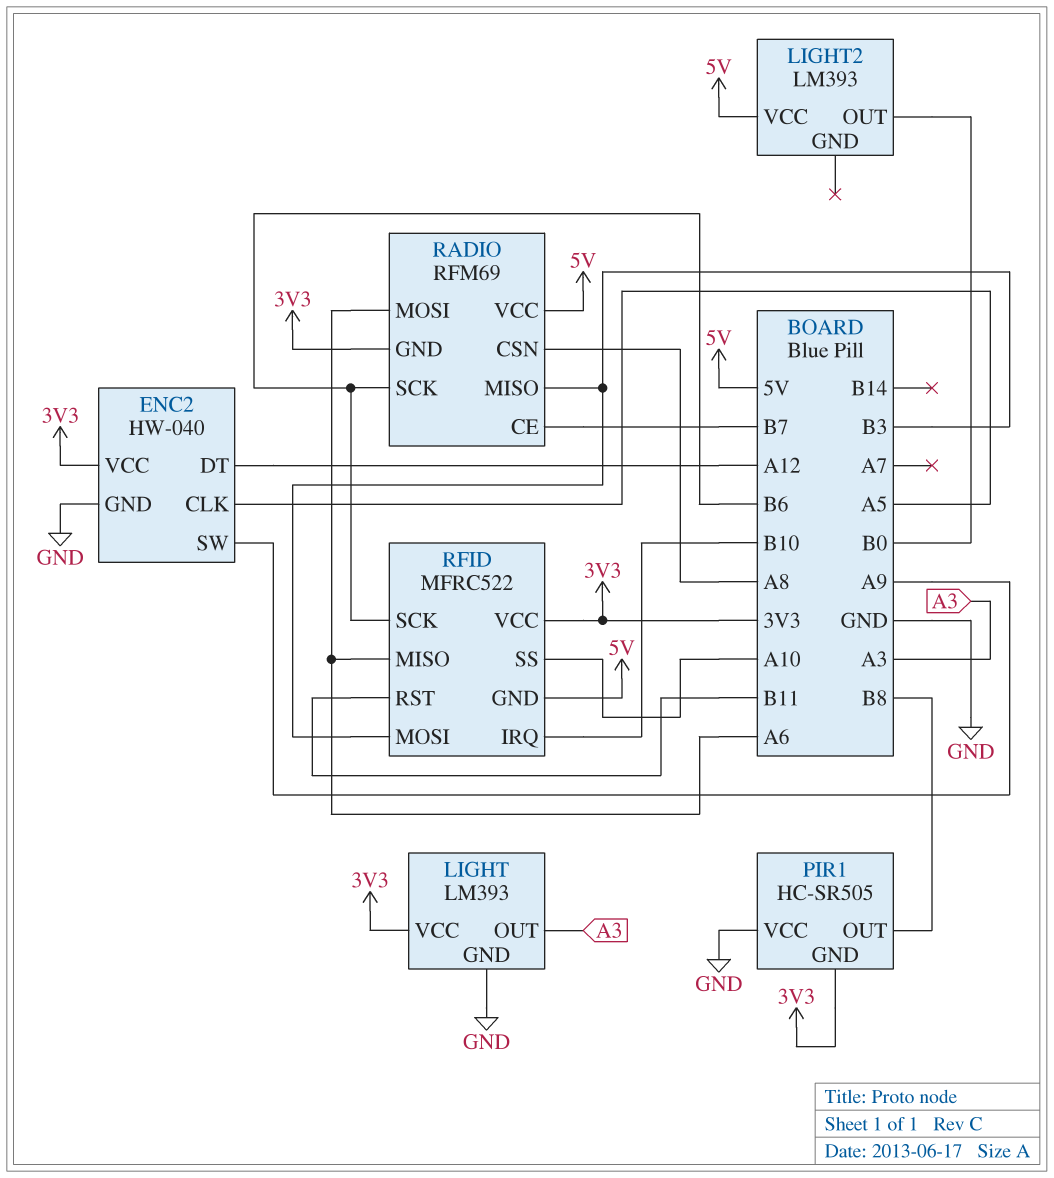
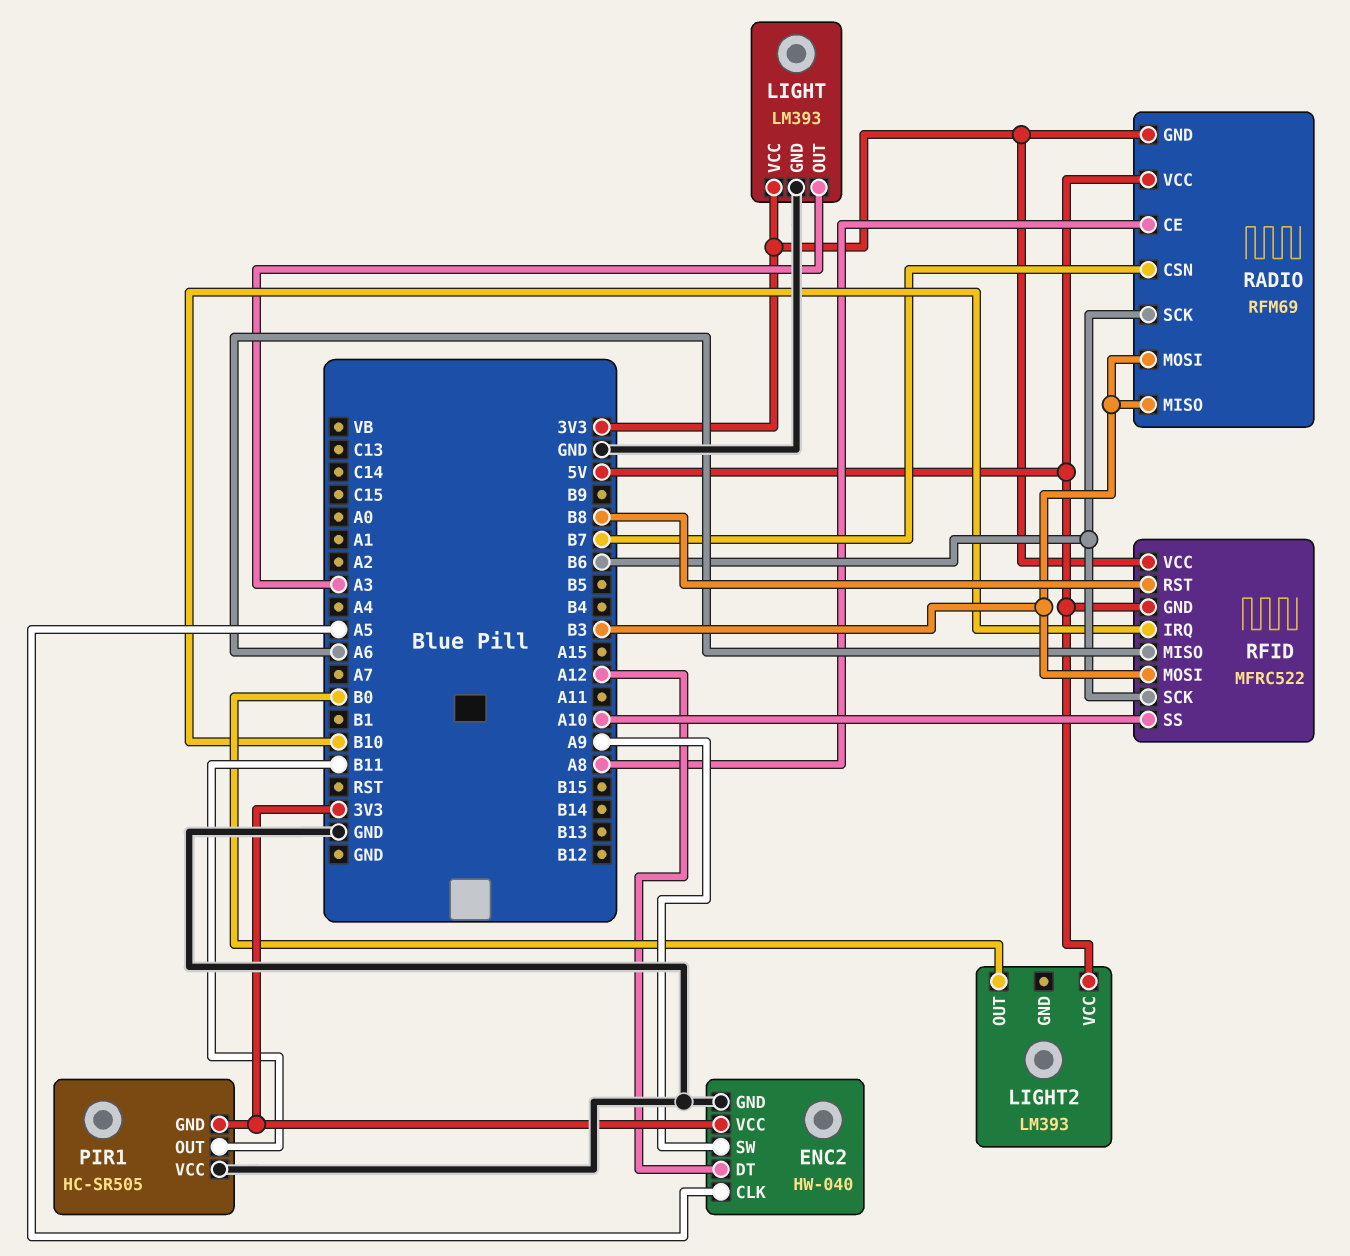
PIR1 pin OUT: B8 -> B11
RADIO pin CE: B7 -> A8
RADIO pin CSN: A8 -> B7
RADIO pin MOSI: A6 -> B3
RFID pin RST: B11 -> B8

